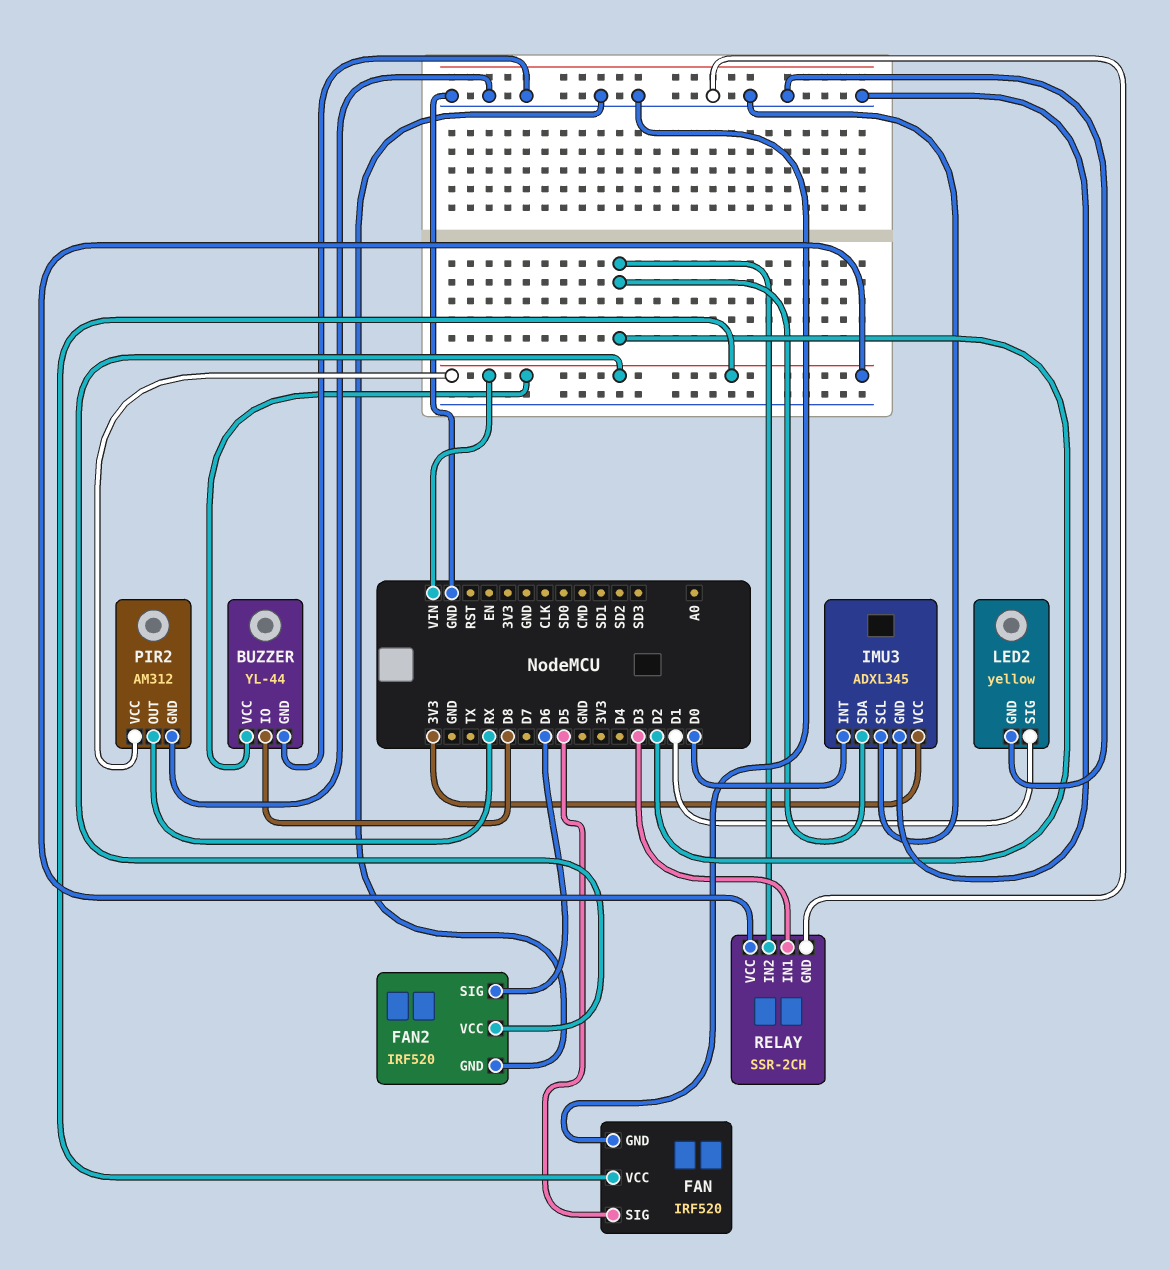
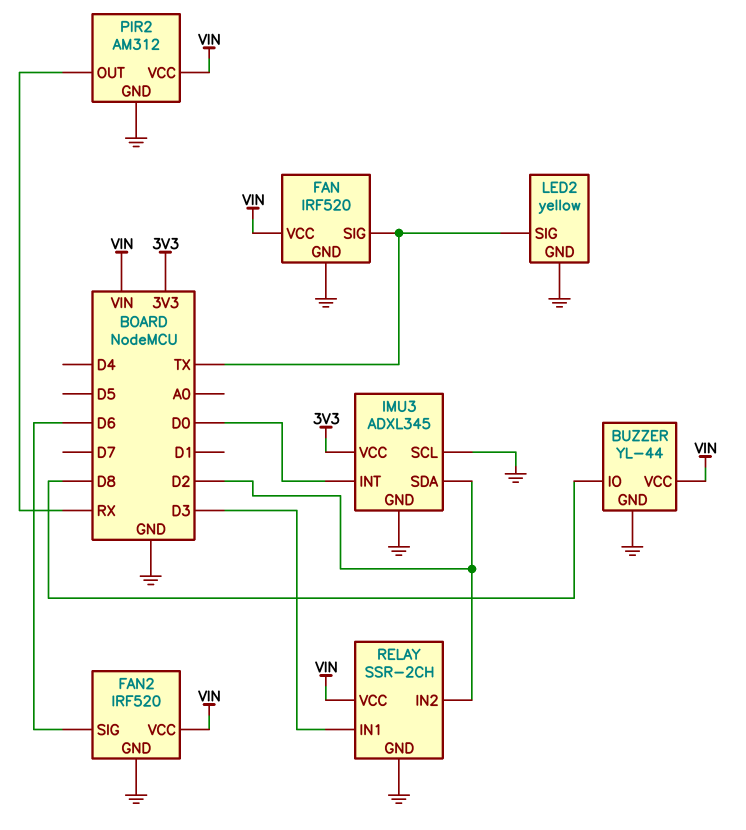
FAN pin SIG: D5 -> TX
LED2 pin SIG: D1 -> TX

